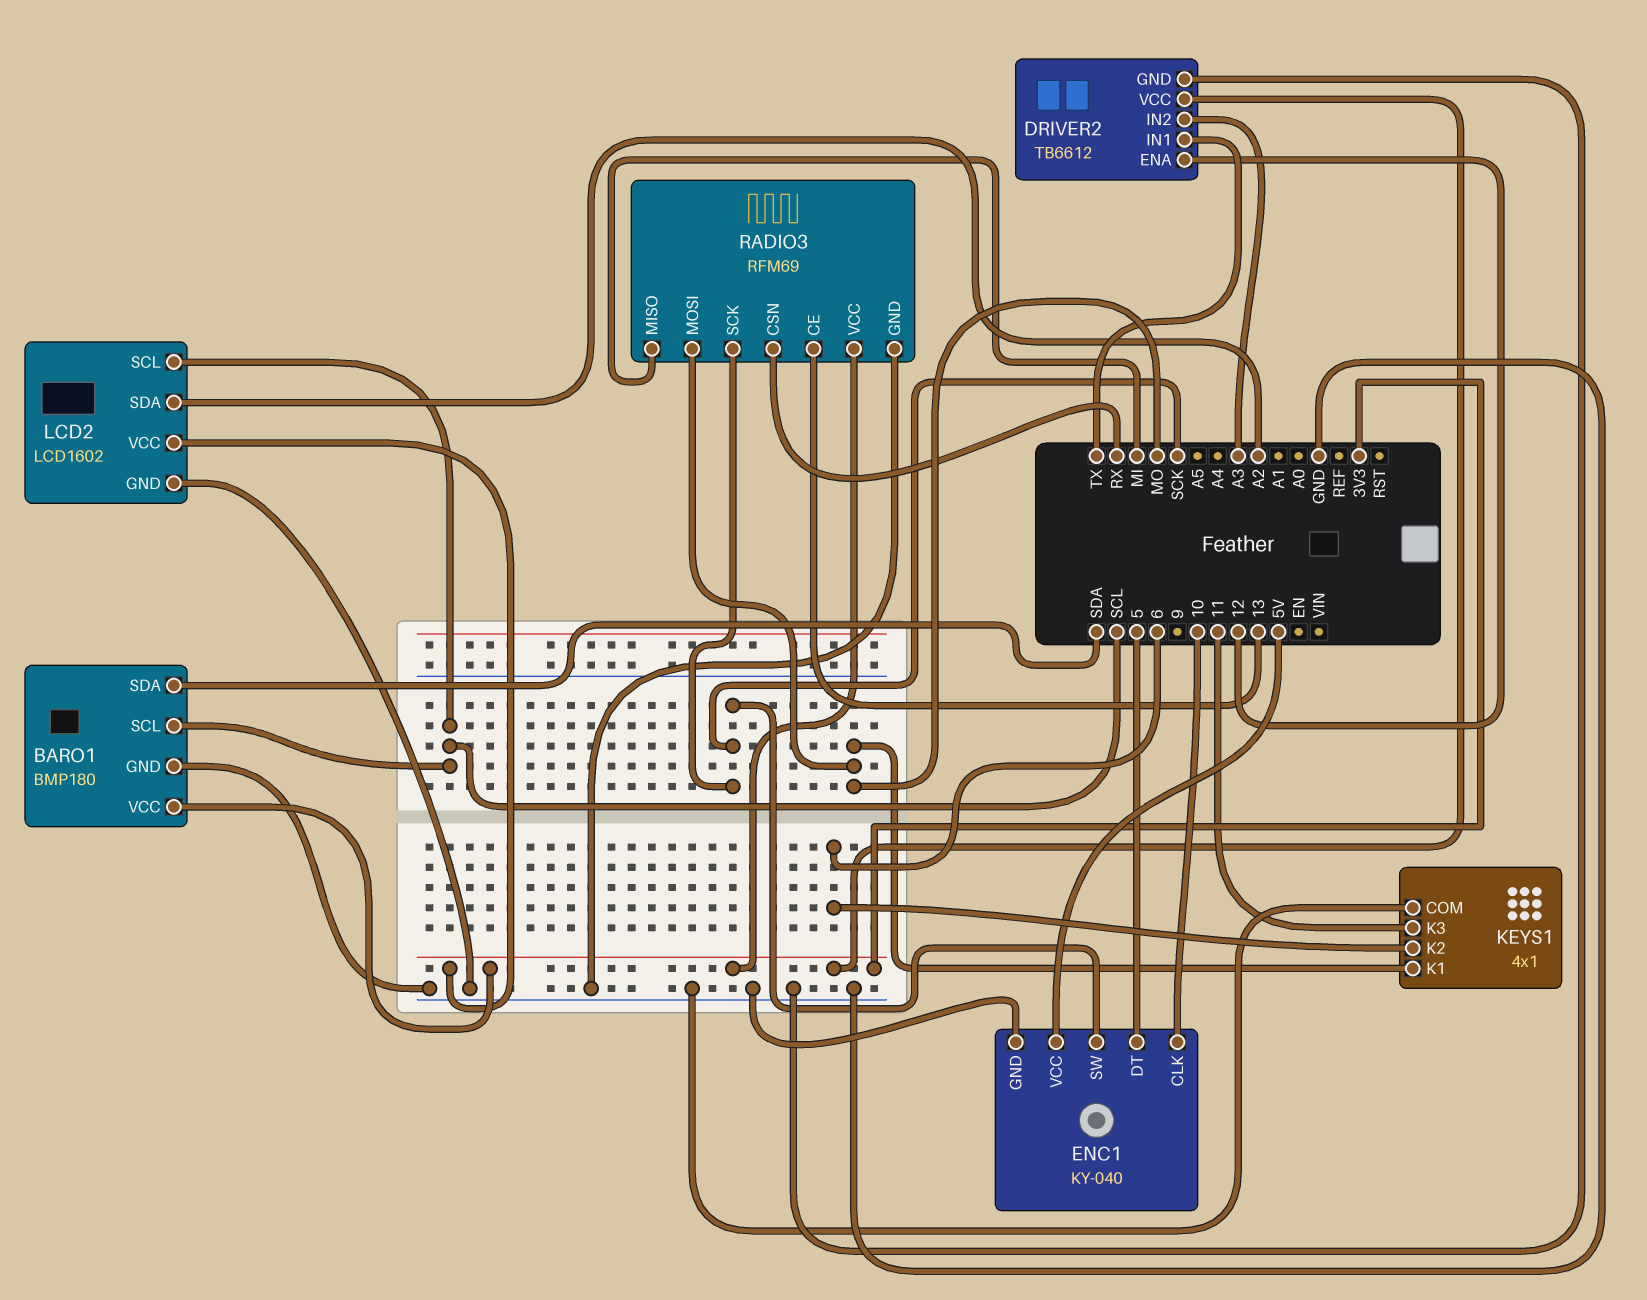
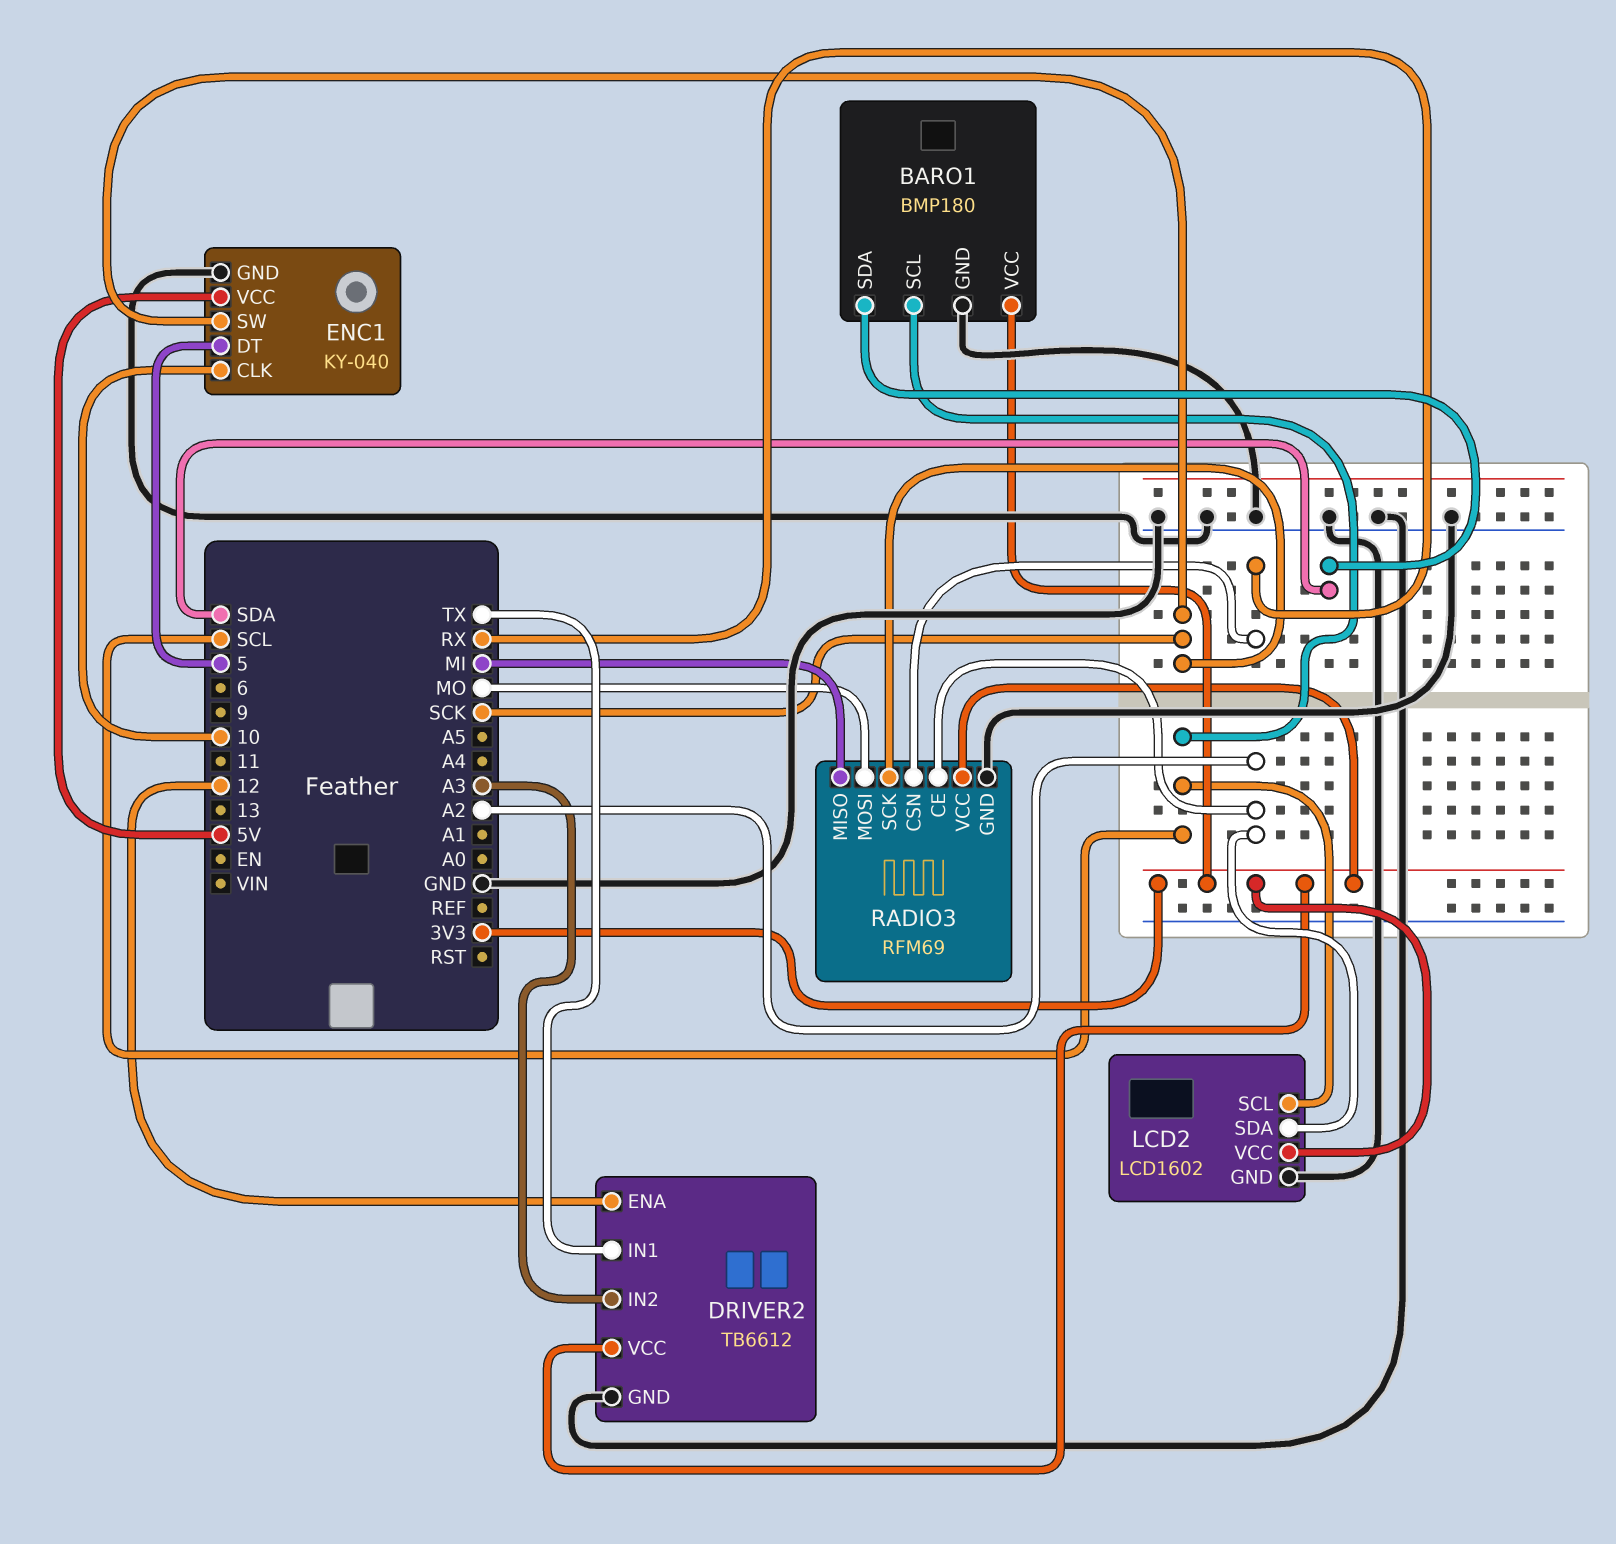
KEYS1: 4x1 -> none
KEYS1 pin COM: GND -> none
KEYS1 pin K1: MO -> none
KEYS1 pin K2: 6 -> none
KEYS1 pin K3: 11 -> none
RADIO3 pin CE: 13 -> A2

